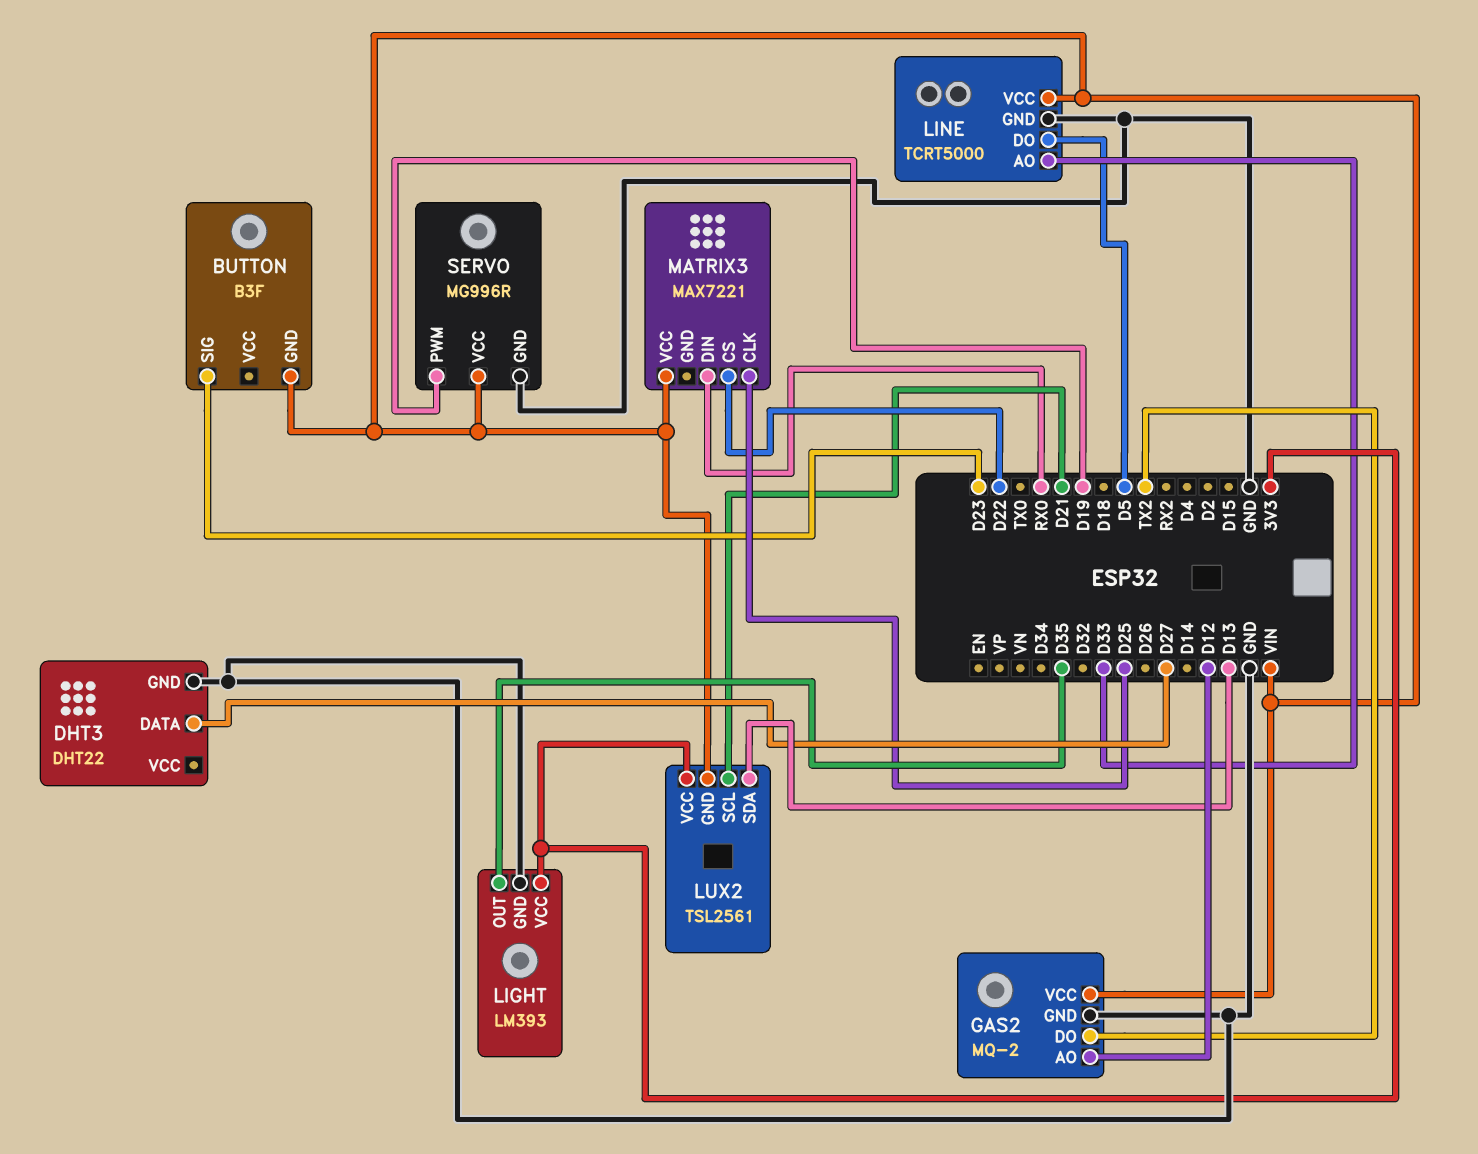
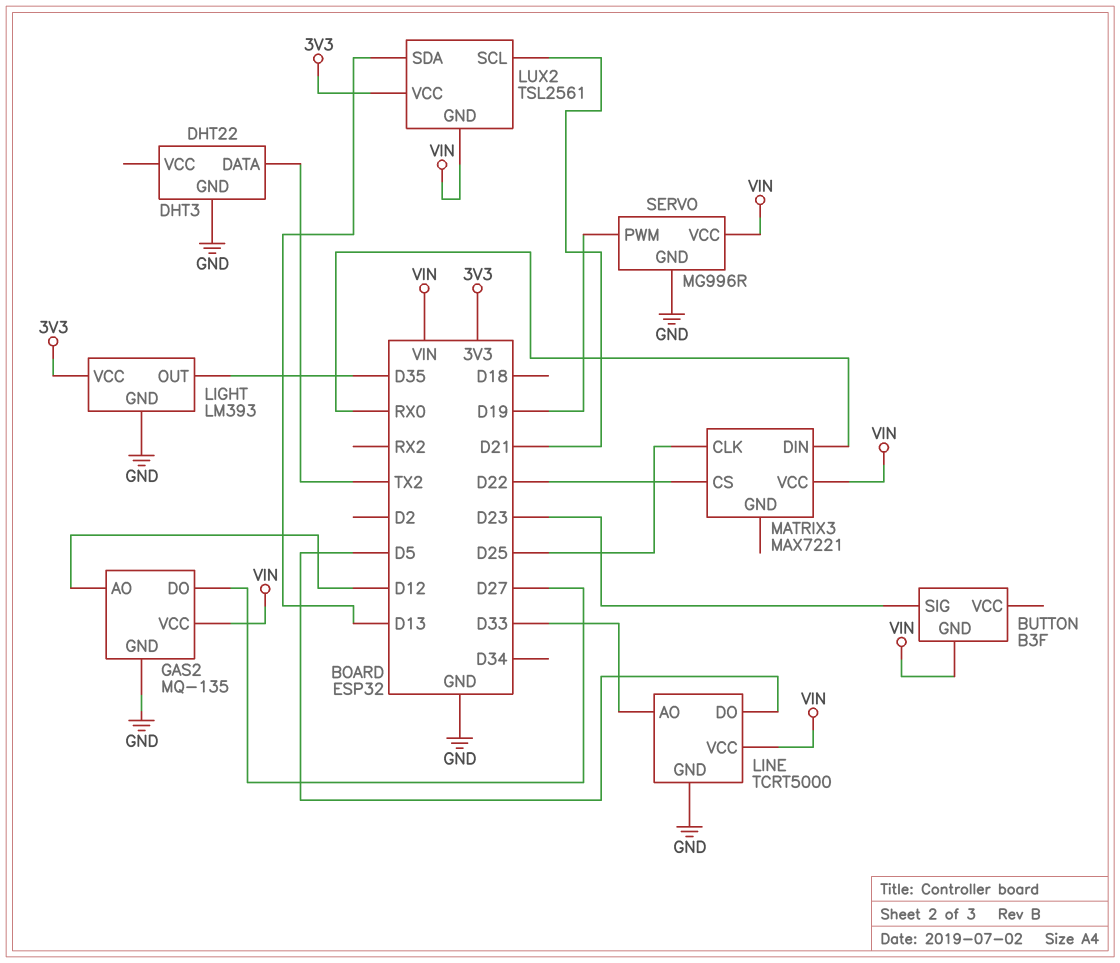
DHT3 pin DATA: D27 -> TX2
GAS2: MQ-2 -> MQ-135
GAS2 pin DO: TX2 -> D27

